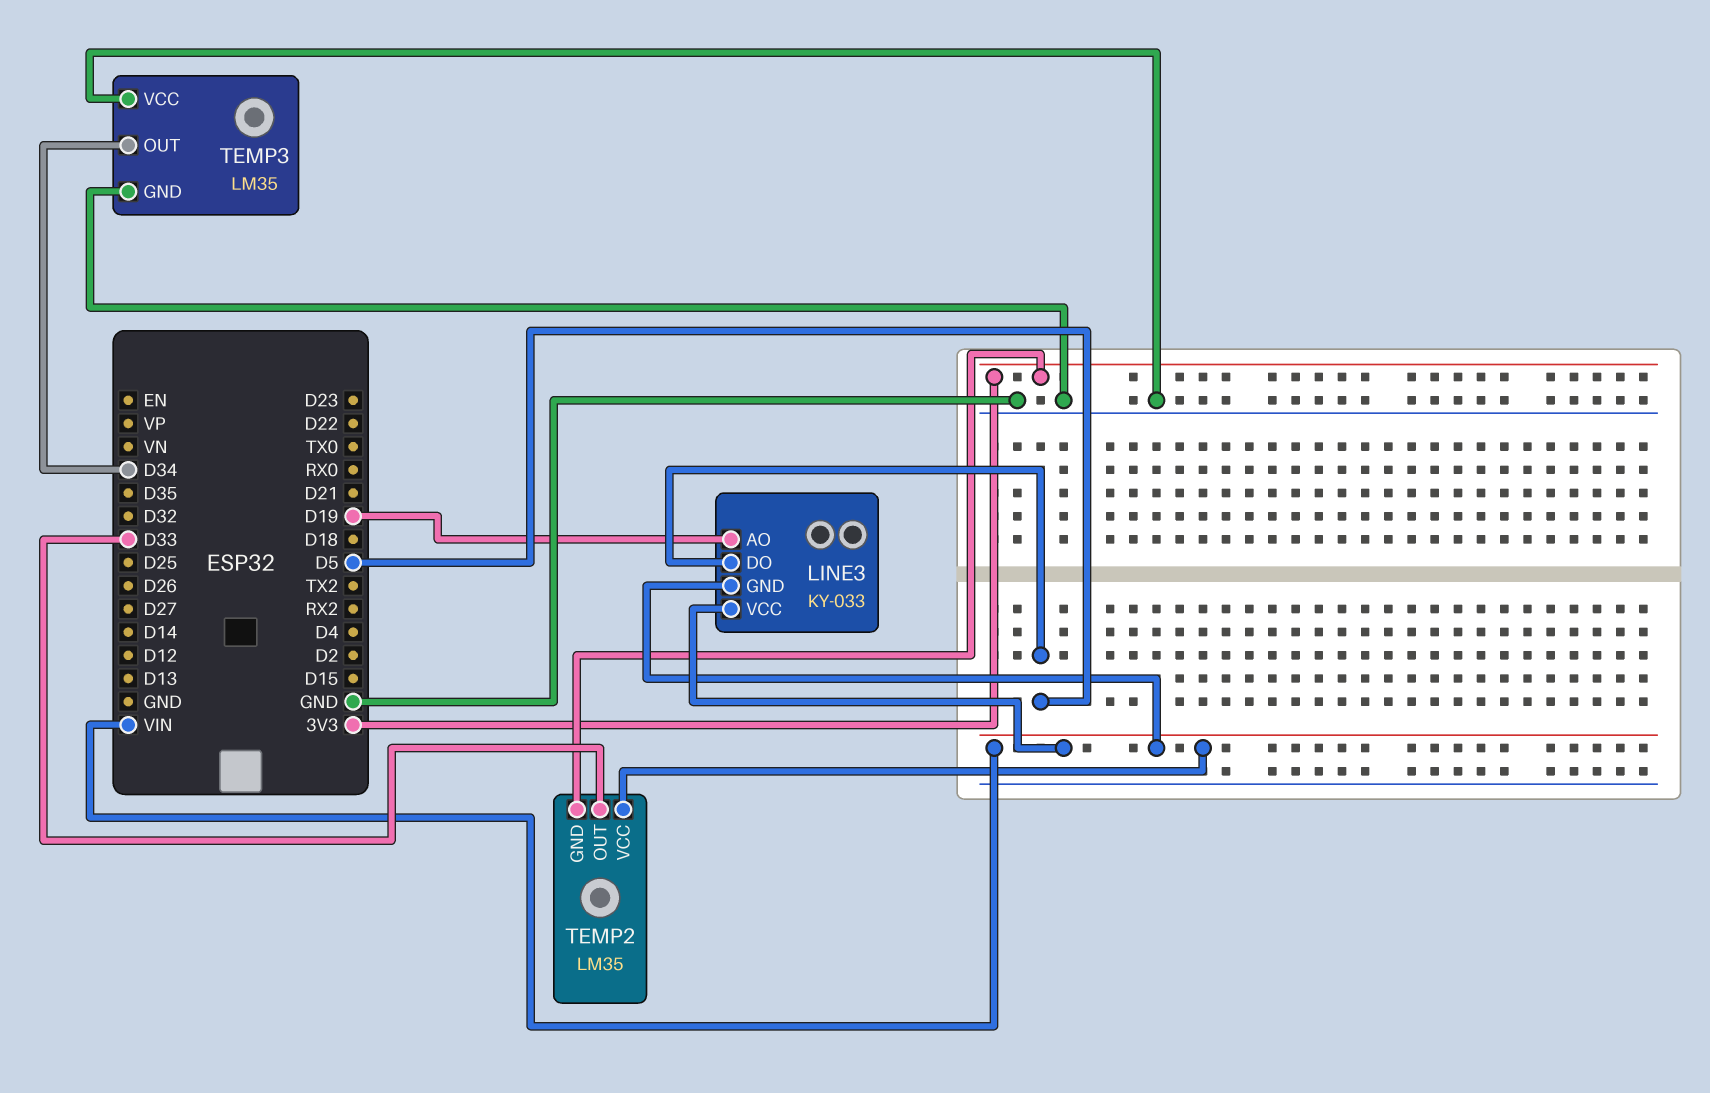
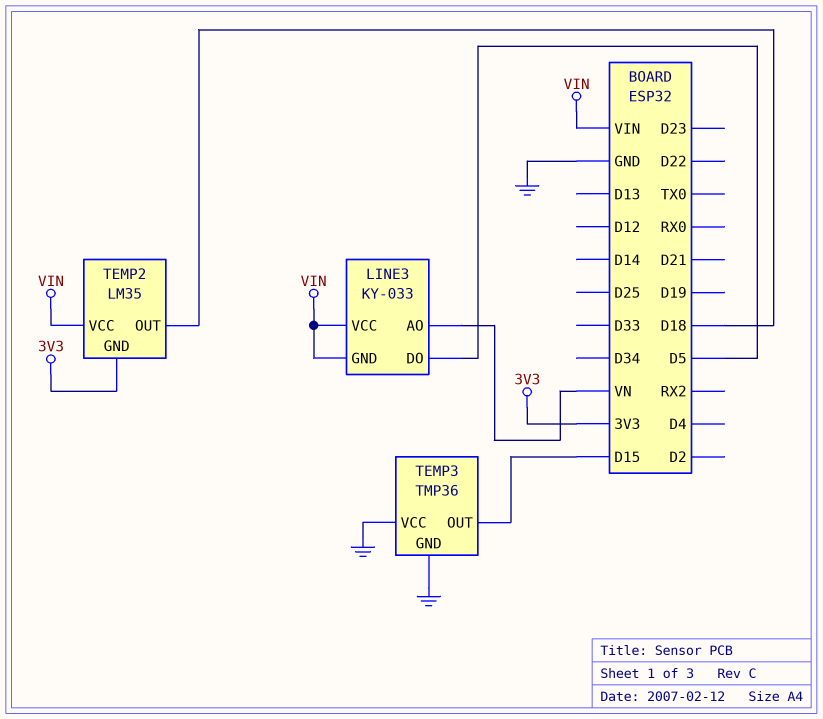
LINE3 pin AO: D19 -> VN
TEMP2 pin OUT: D33 -> D18
TEMP3: LM35 -> TMP36
TEMP3 pin OUT: D34 -> D15

